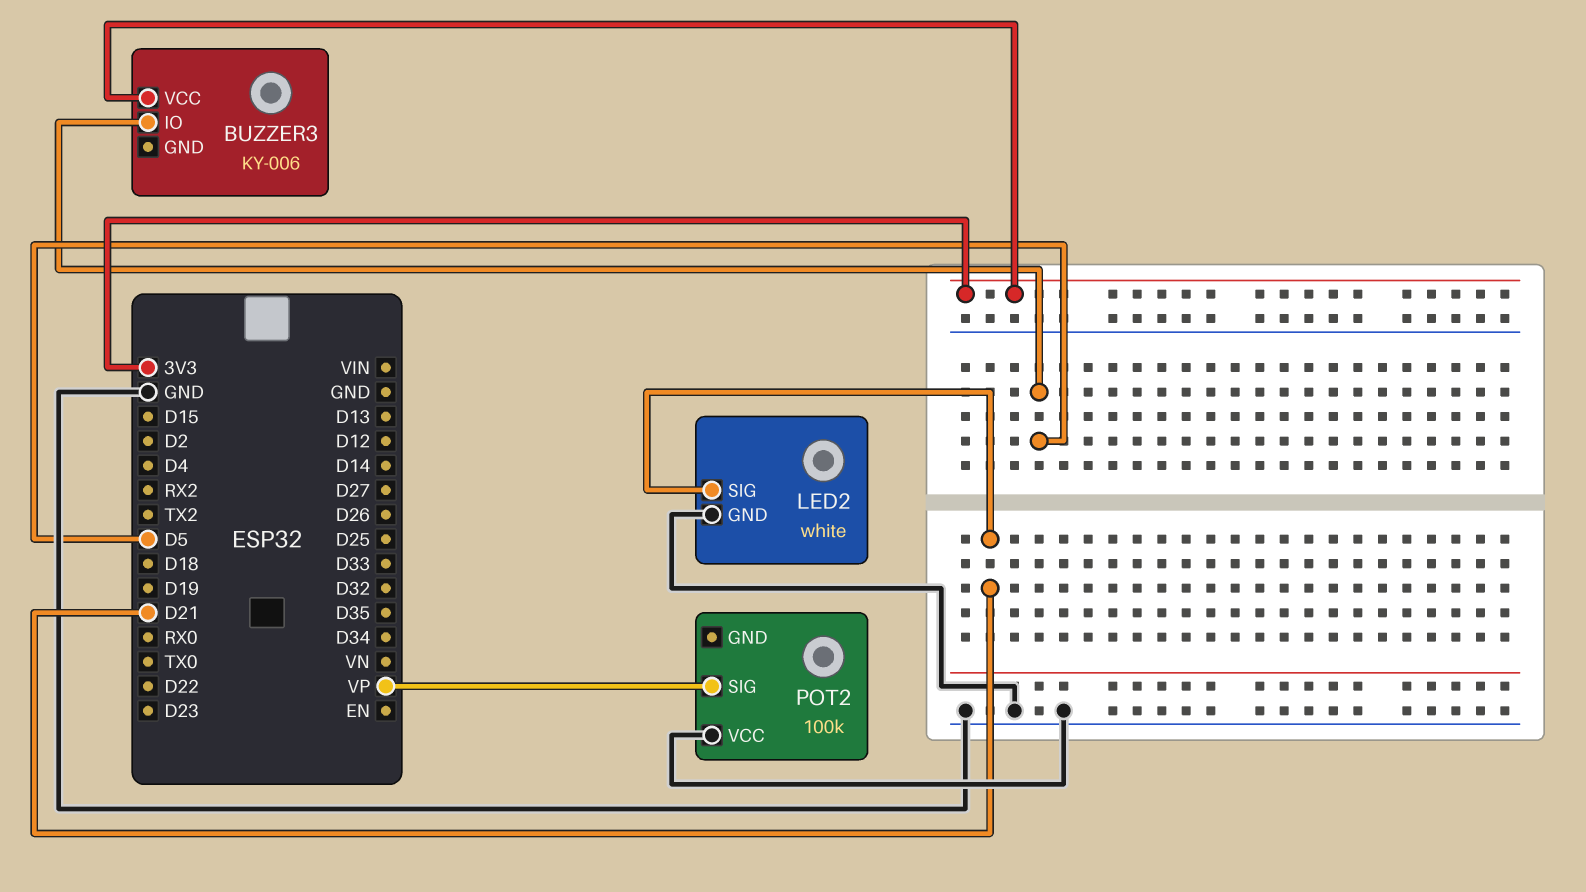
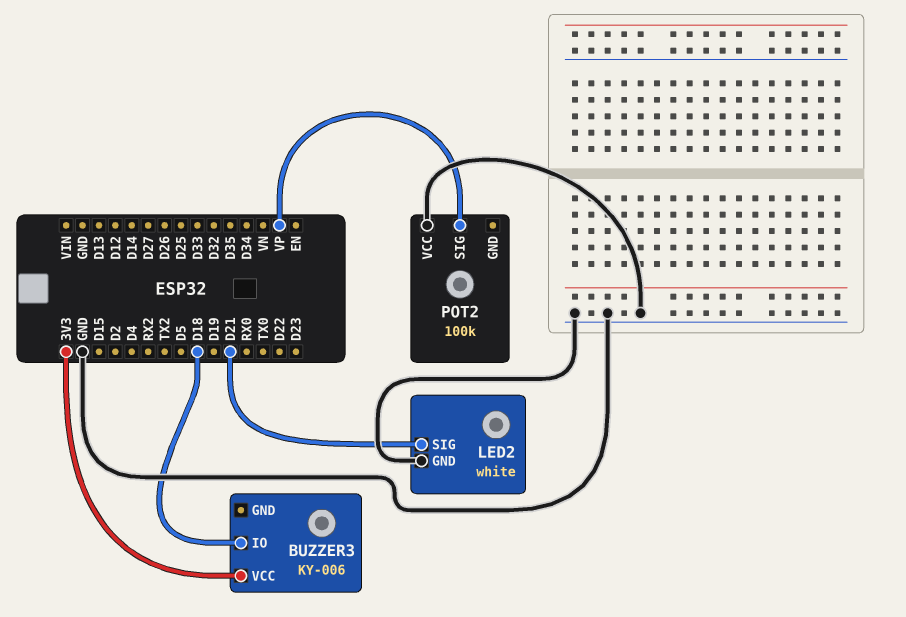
BUZZER3 pin IO: D5 -> D18

